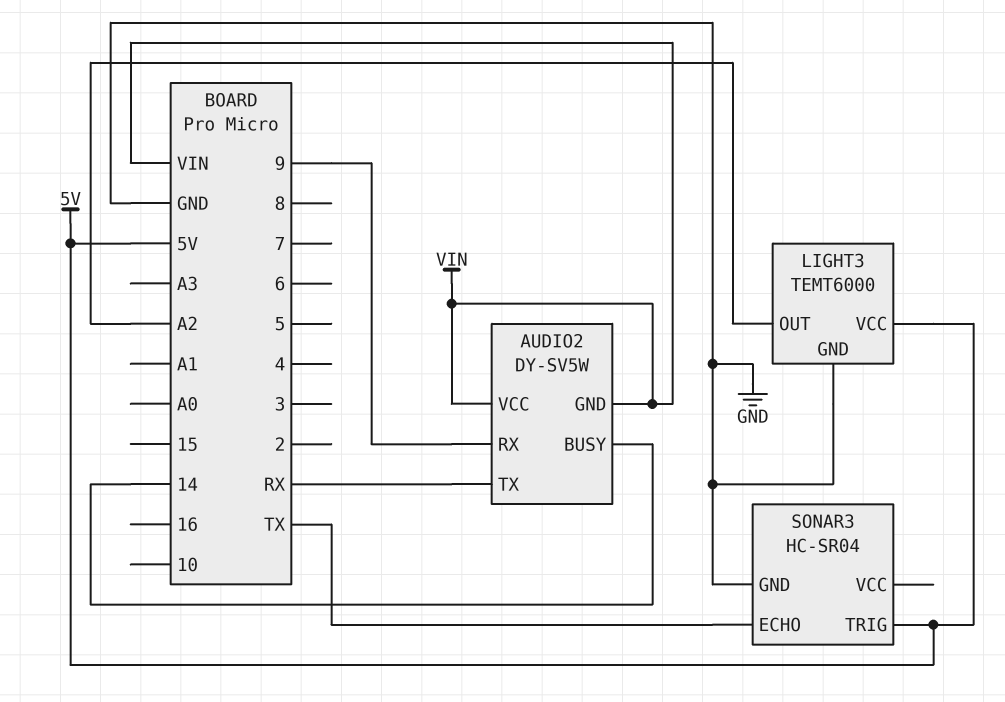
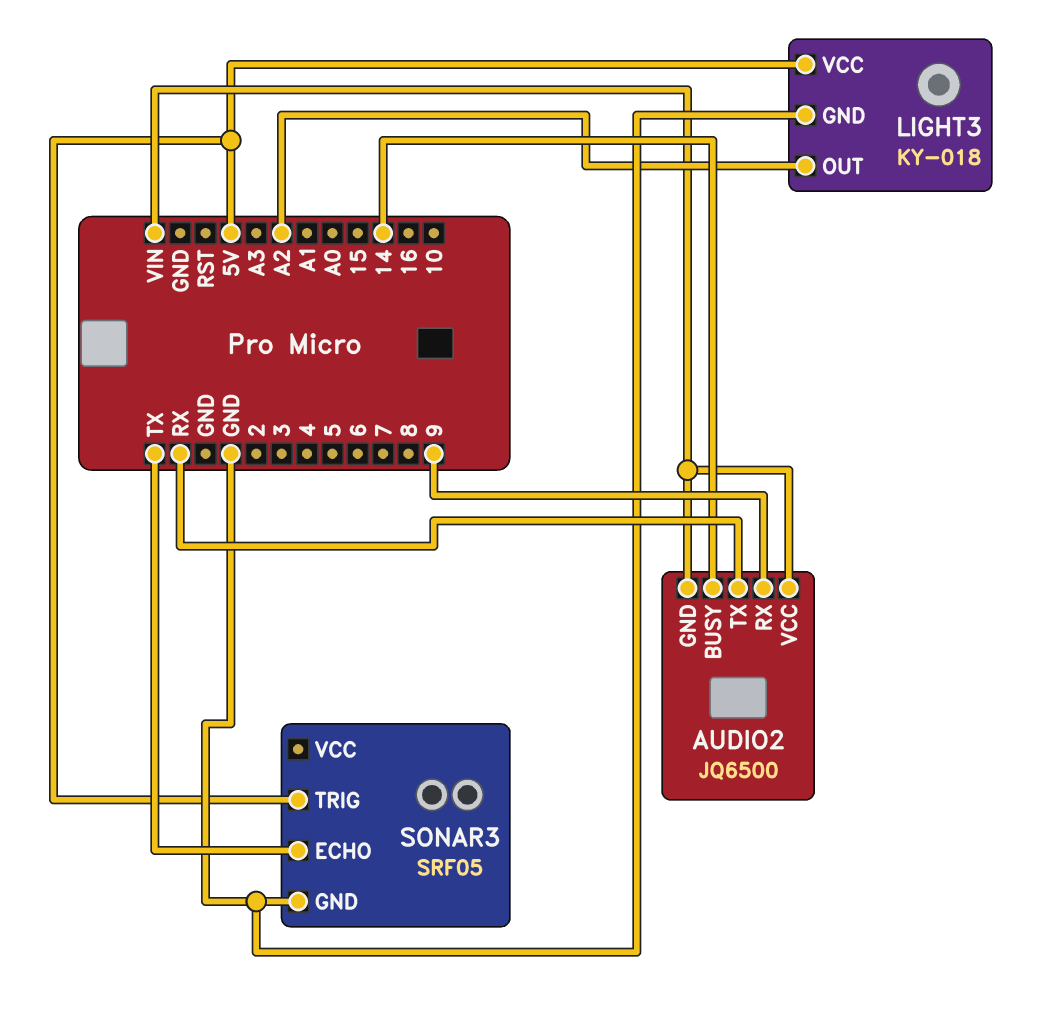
AUDIO2: DY-SV5W -> JQ6500
LIGHT3: TEMT6000 -> KY-018
SONAR3: HC-SR04 -> SRF05

